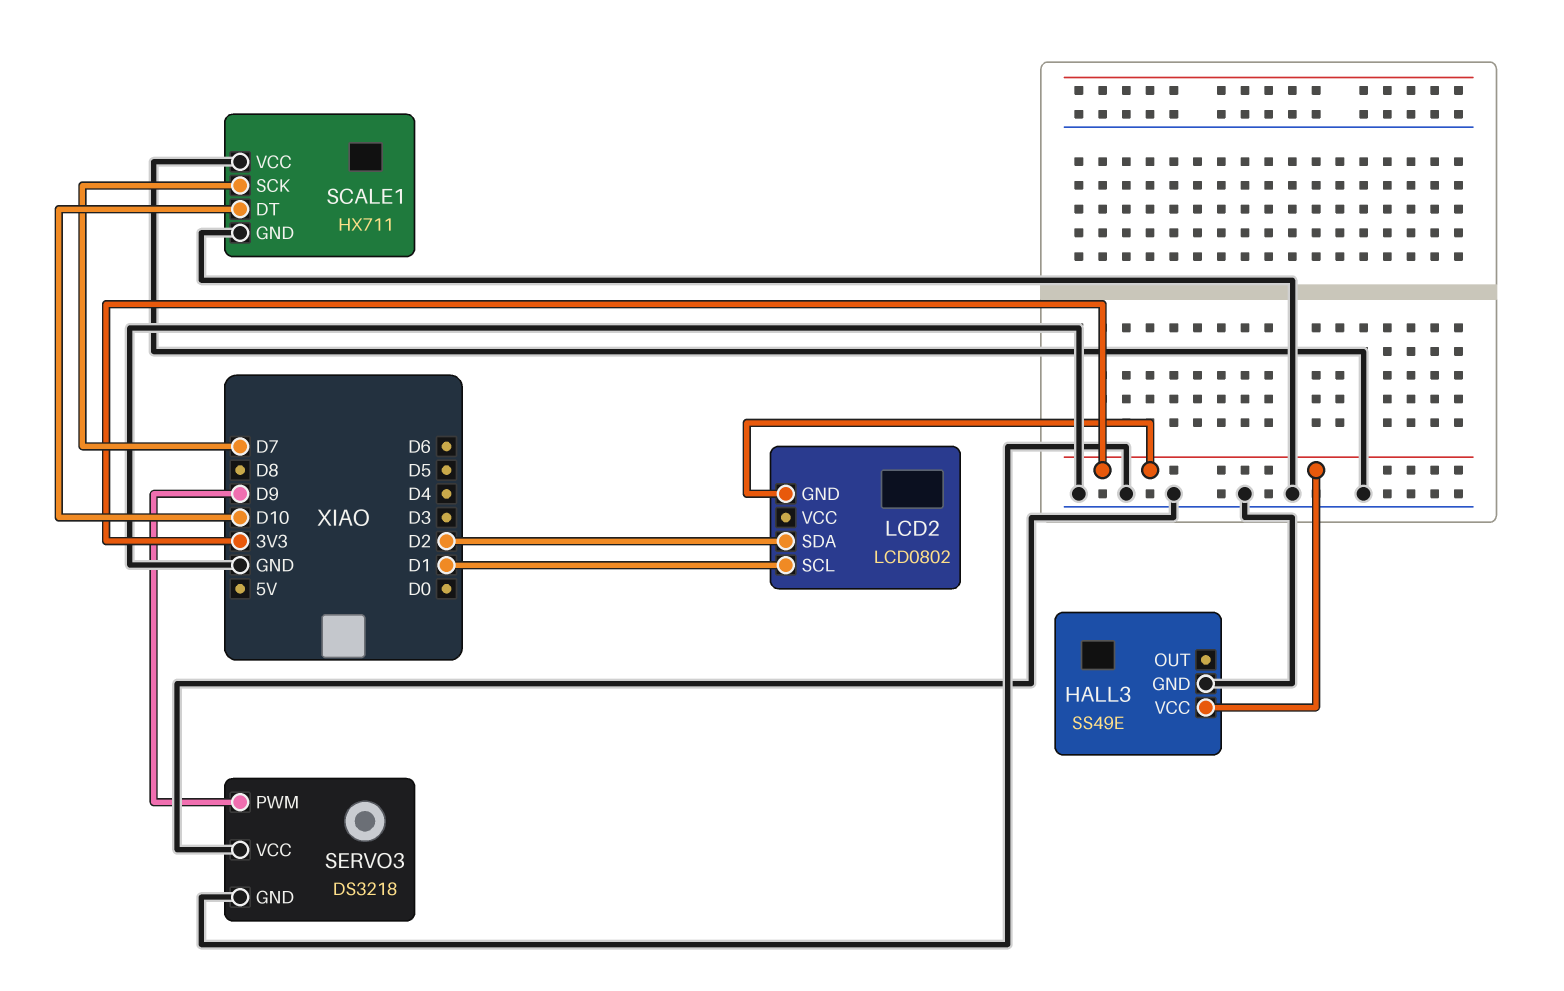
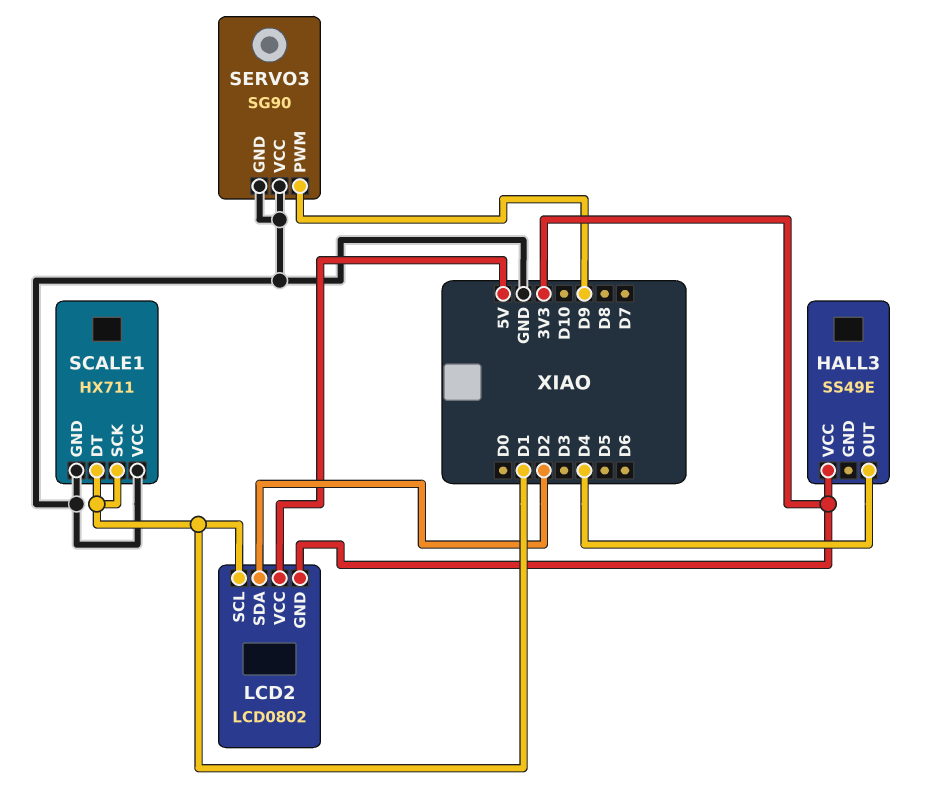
HALL3 pin GND: GND -> none
HALL3 pin OUT: none -> D4
LCD2 pin VCC: none -> 5V
SCALE1 pin DT: D10 -> D1
SCALE1 pin SCK: D7 -> D1
SERVO3: DS3218 -> SG90

